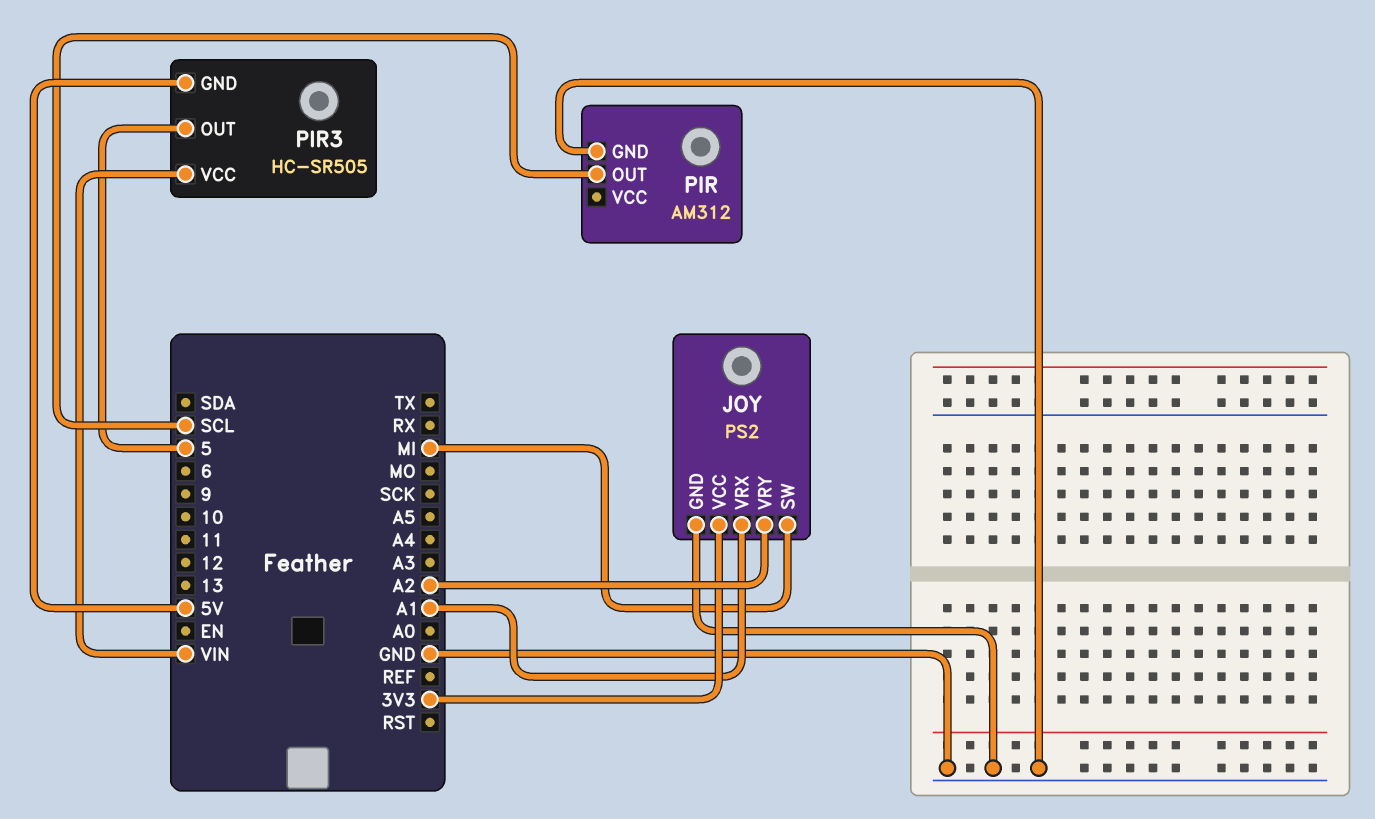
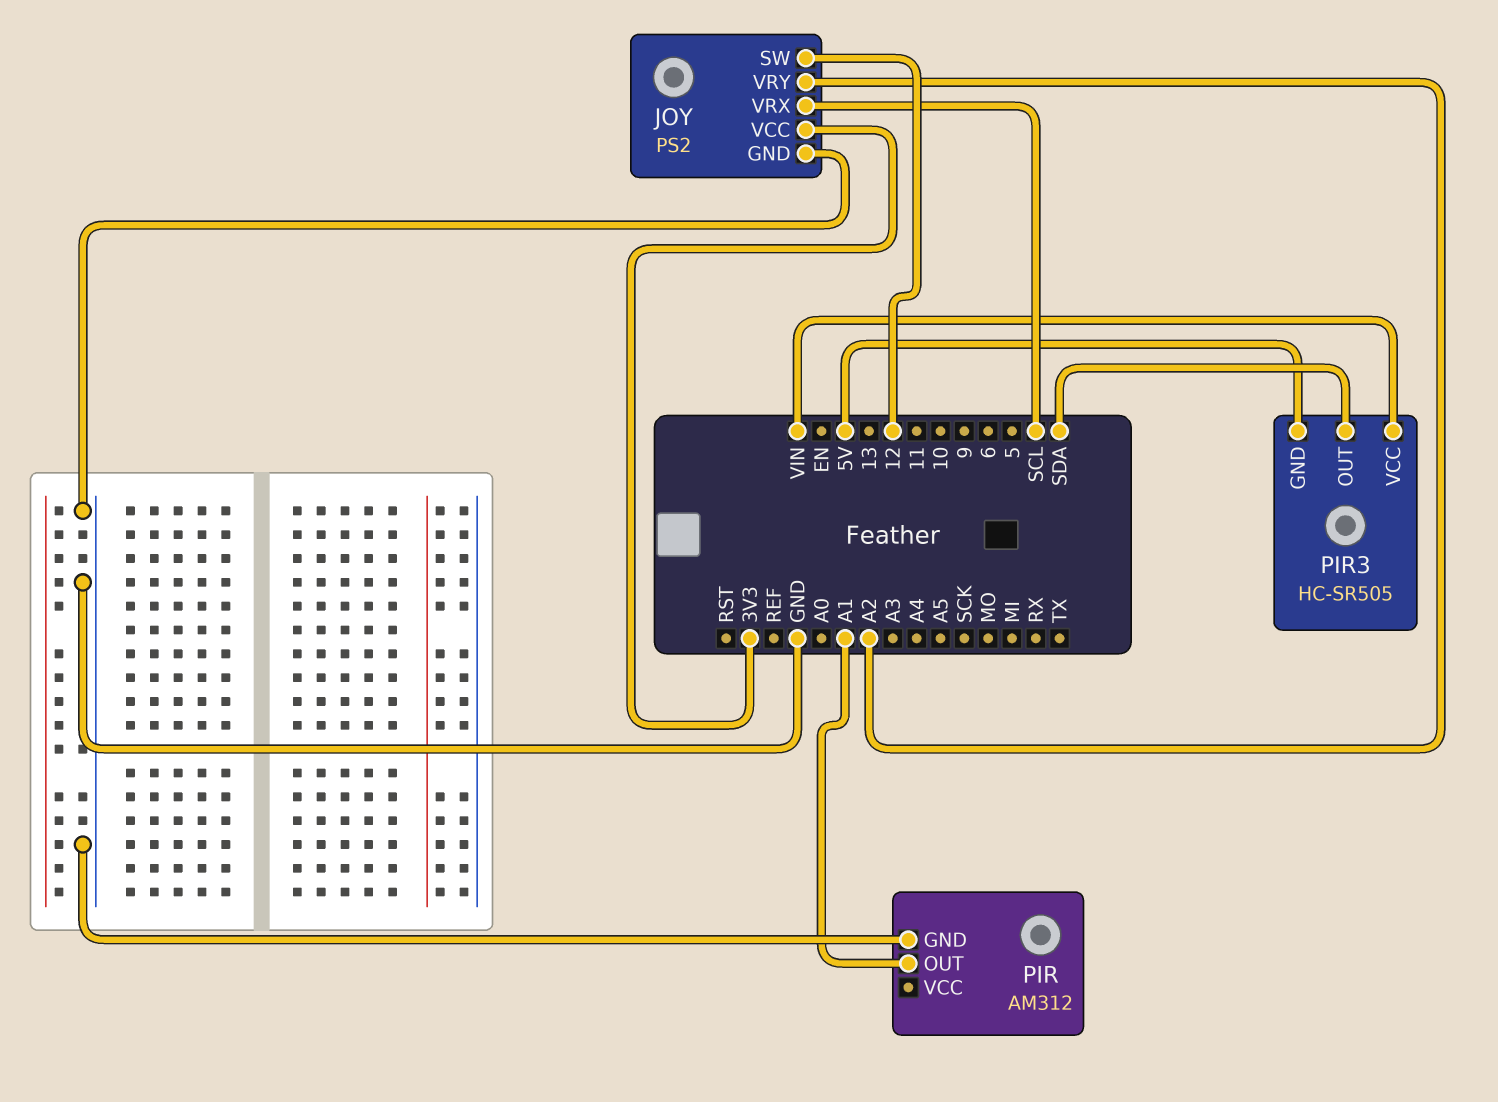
JOY pin SW: MI -> 12
JOY pin VRX: A1 -> SCL
PIR pin OUT: SCL -> A1
PIR3 pin OUT: 5 -> SDA

